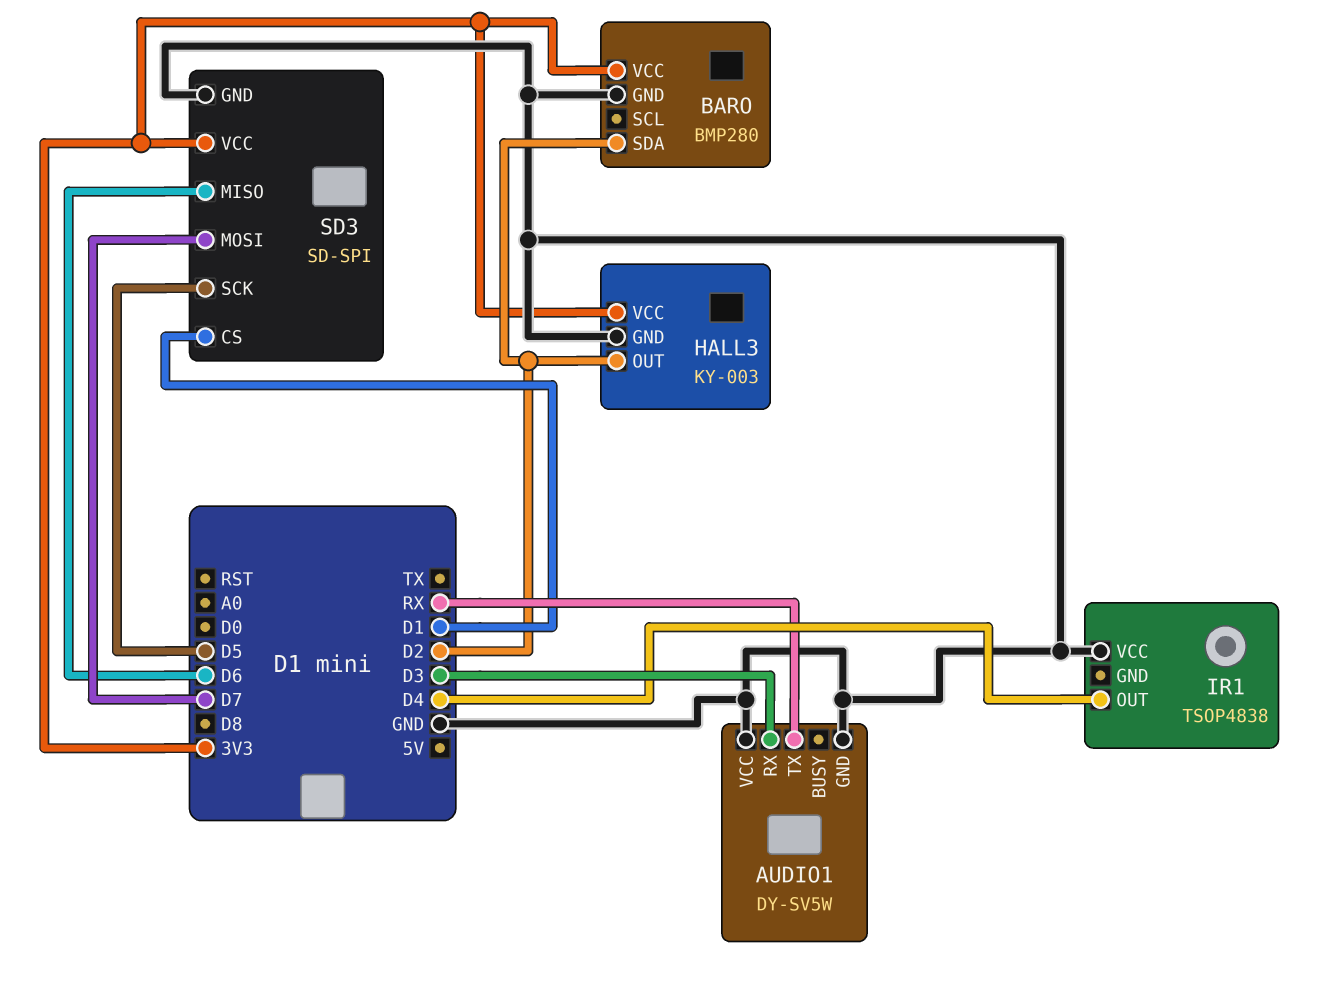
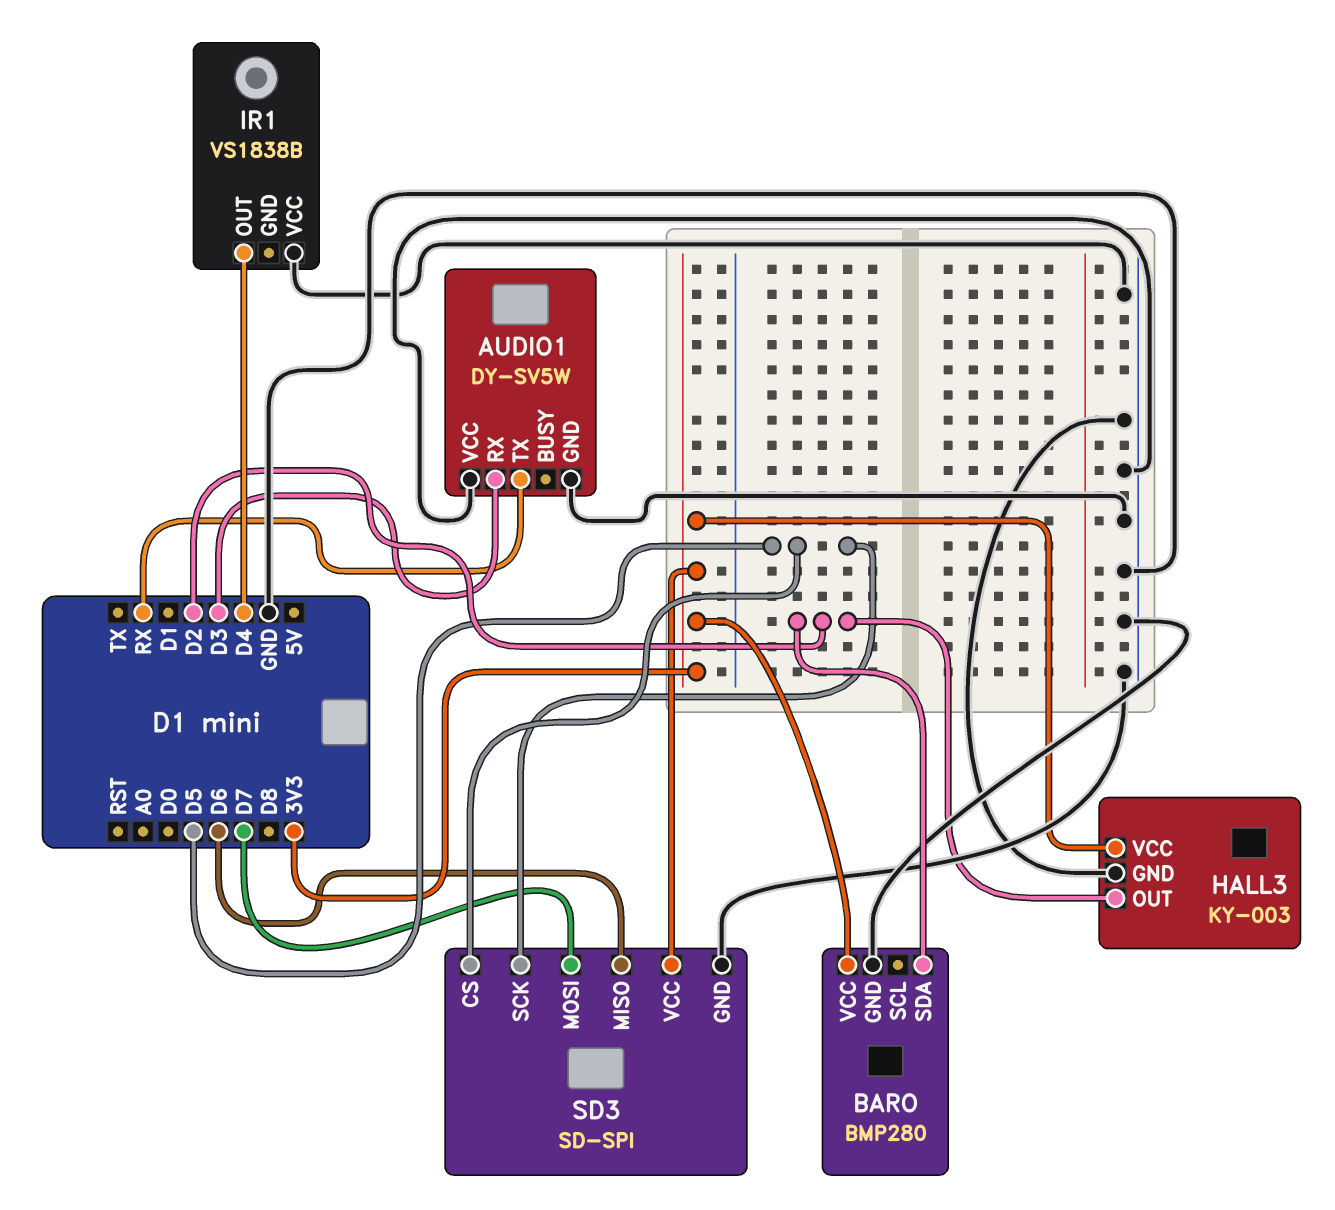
IR1: TSOP4838 -> VS1838B
SD3 pin CS: D1 -> D5

